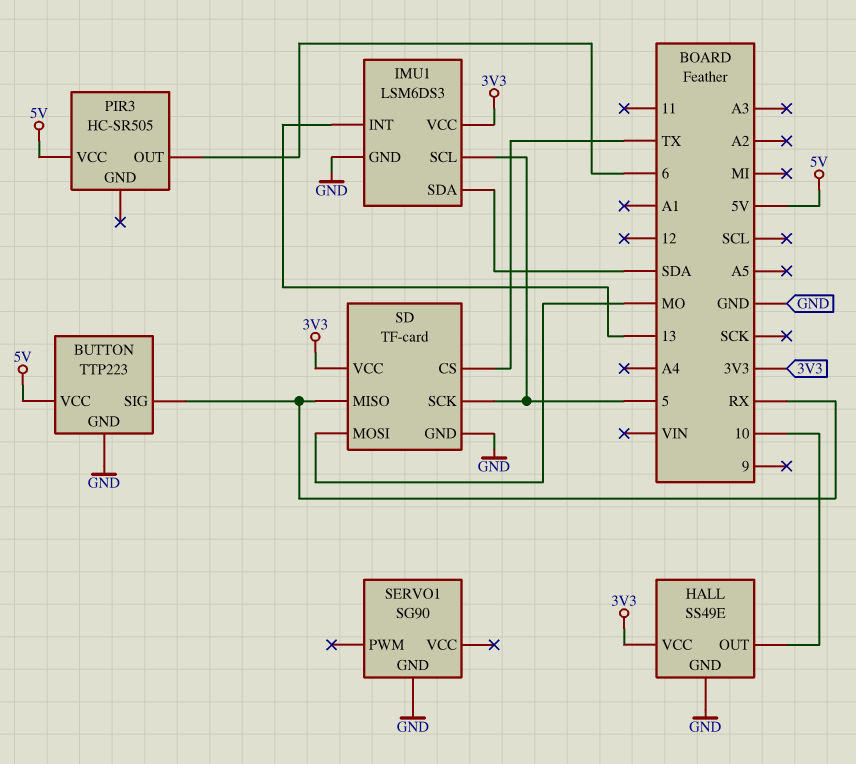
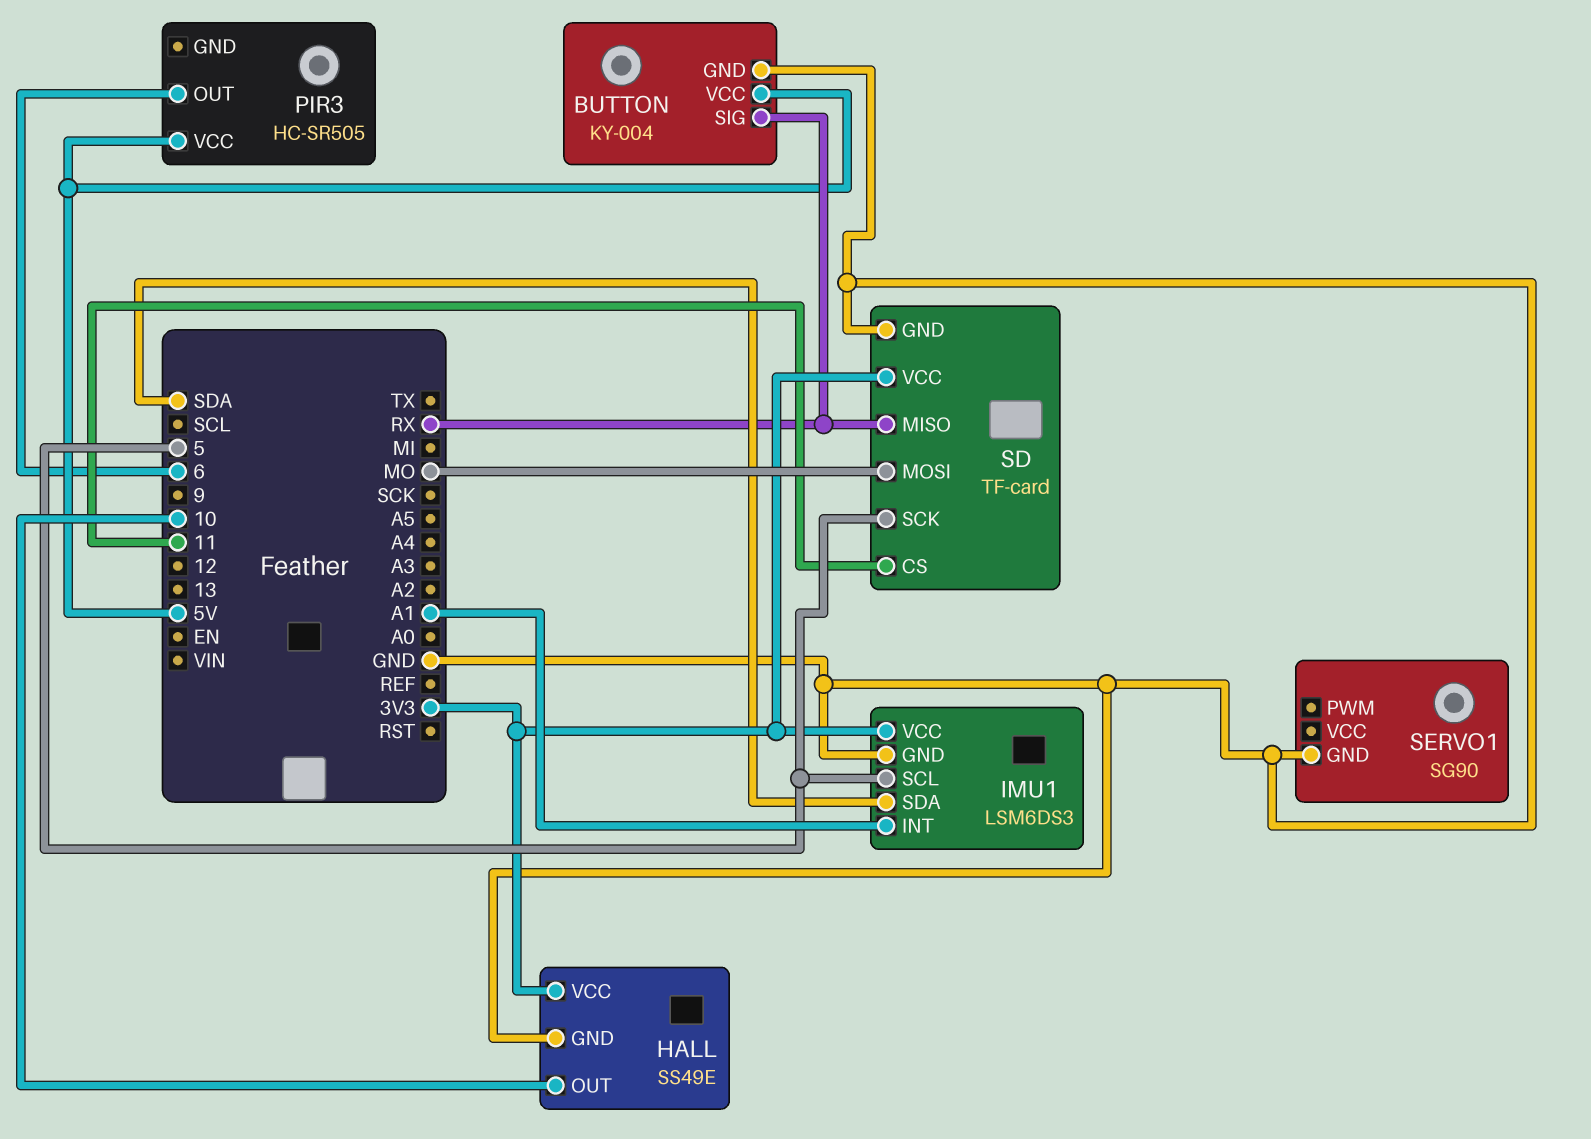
BUTTON: TTP223 -> KY-004
IMU1 pin INT: 13 -> A1
SD pin CS: TX -> 11

